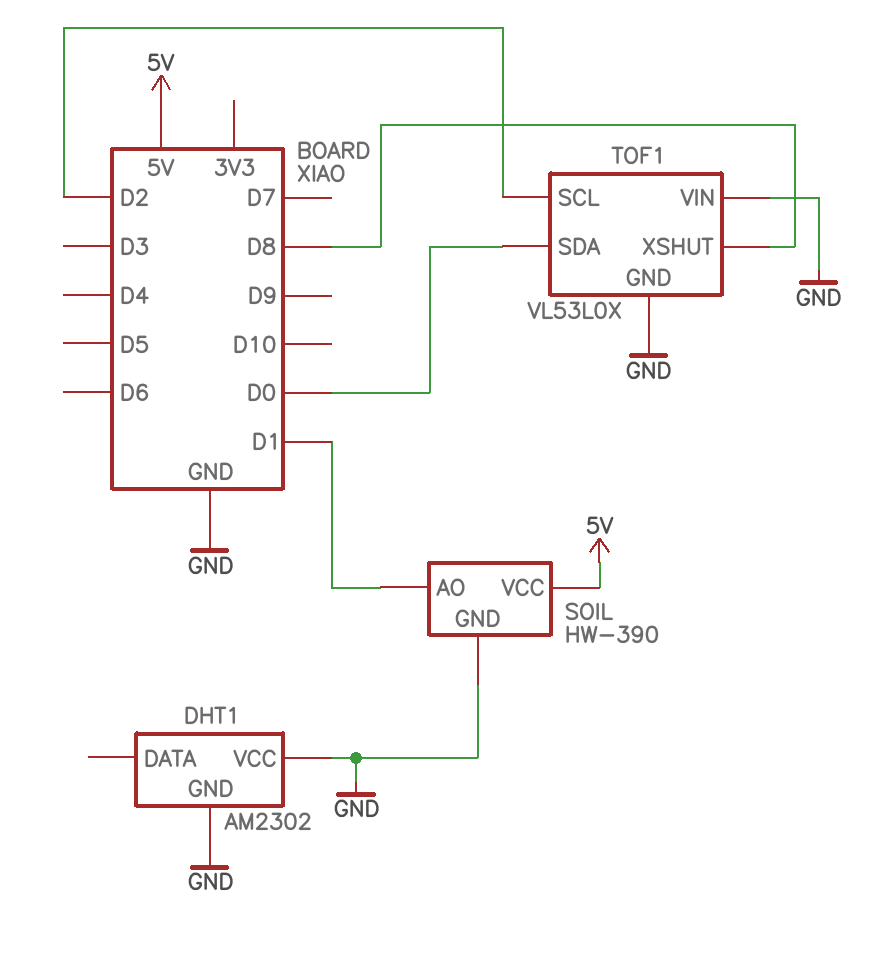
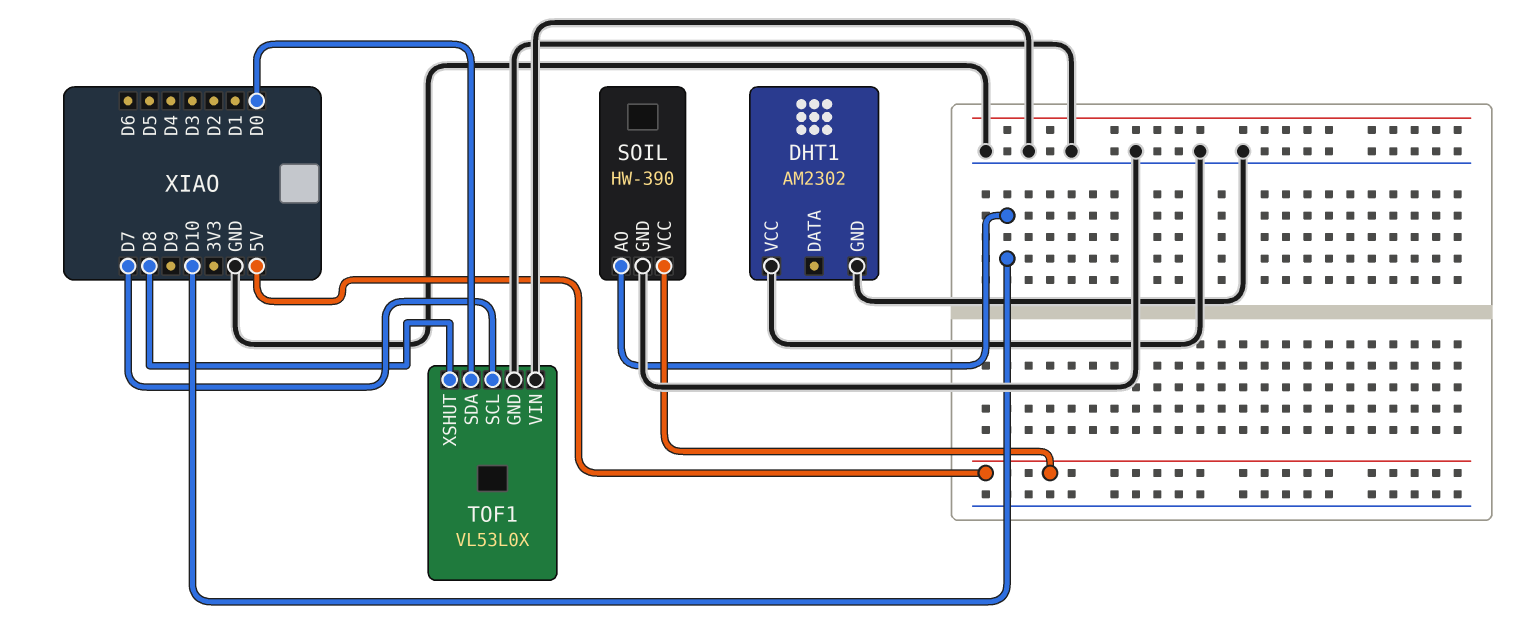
SOIL pin AO: D1 -> D10
TOF1 pin SCL: D2 -> D7

